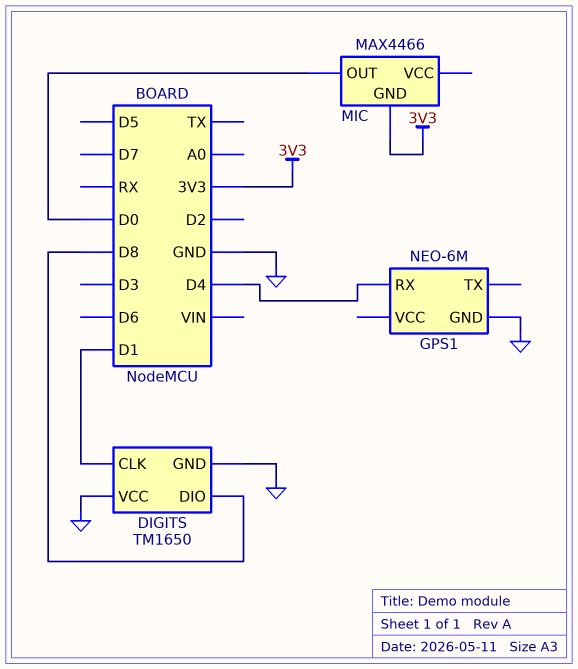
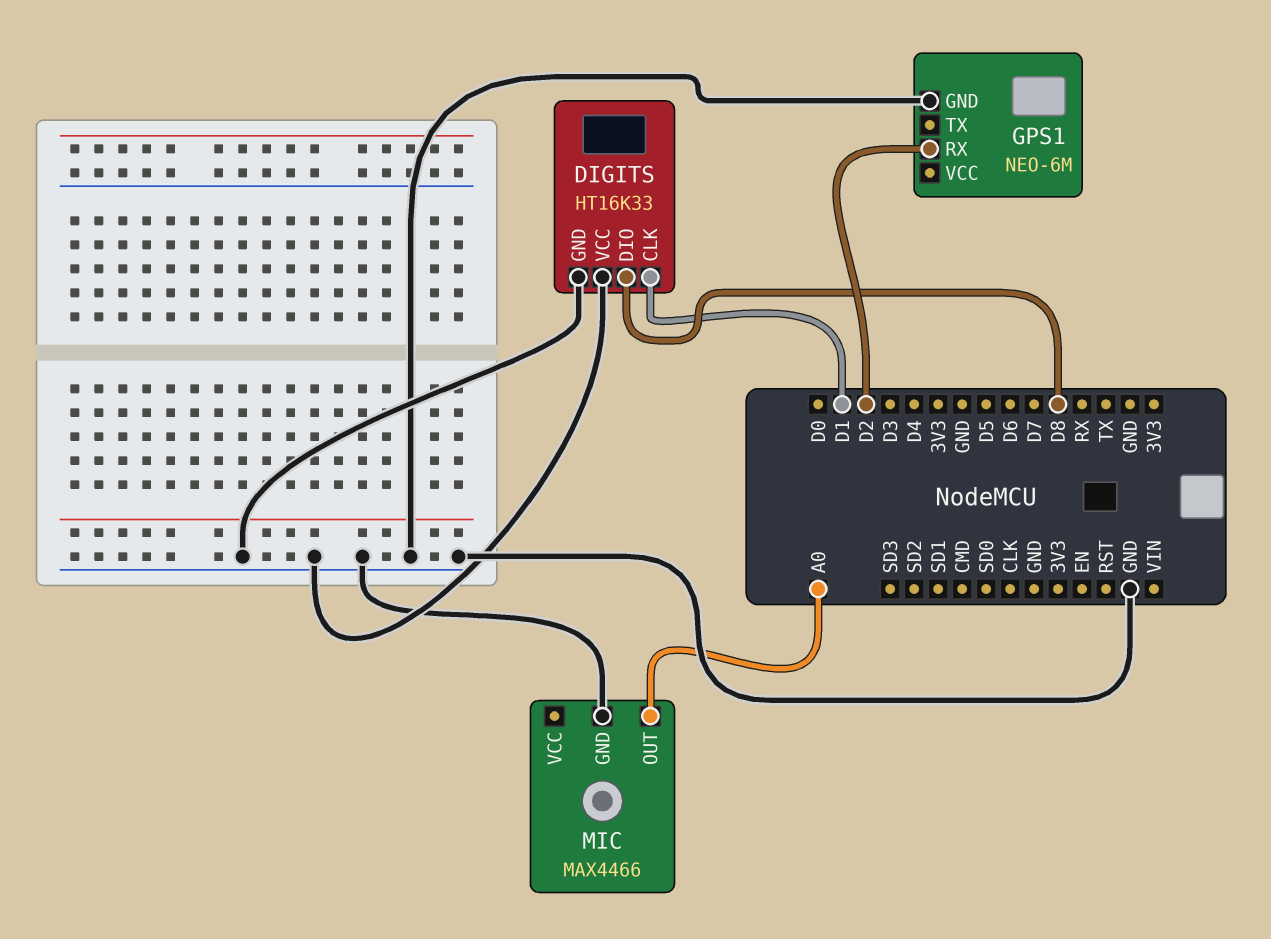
DIGITS: TM1650 -> HT16K33
GPS1 pin RX: D4 -> D2
MIC pin GND: 3V3 -> GND
MIC pin OUT: D0 -> A0

